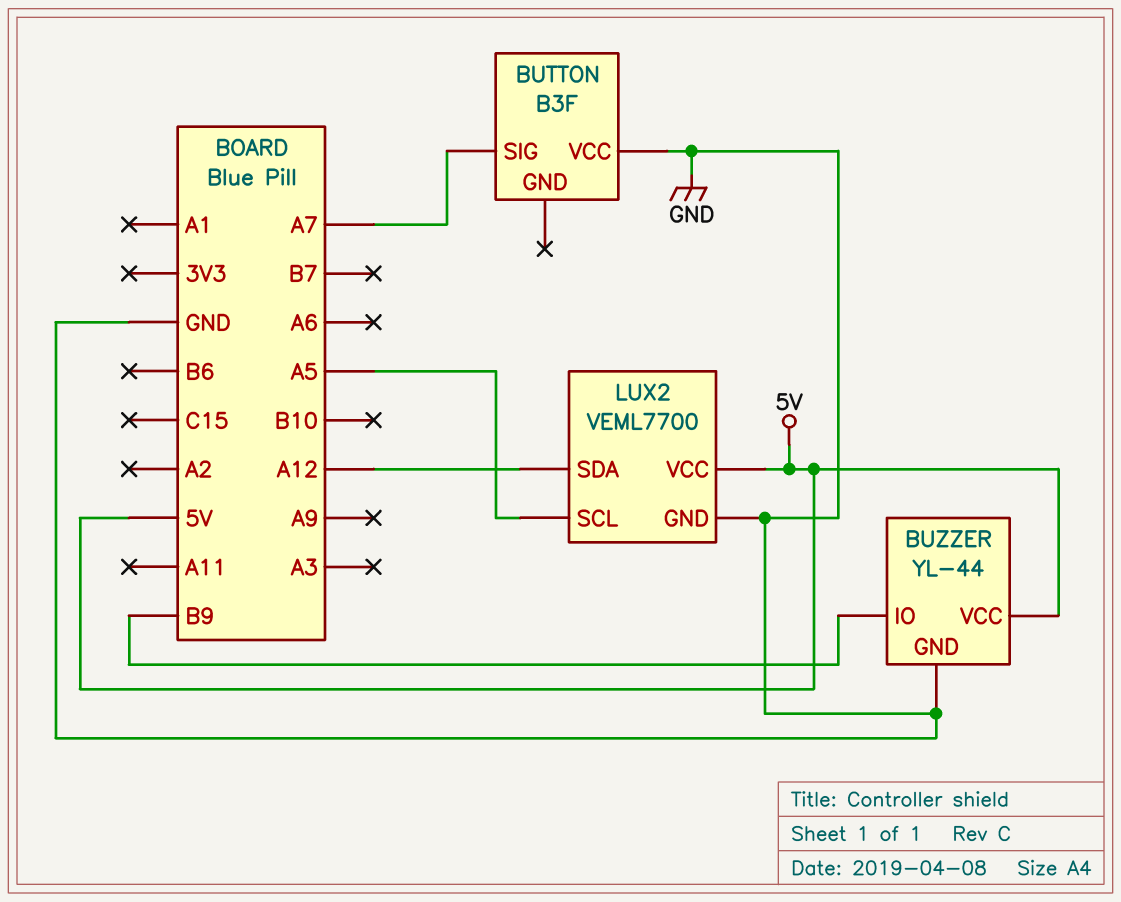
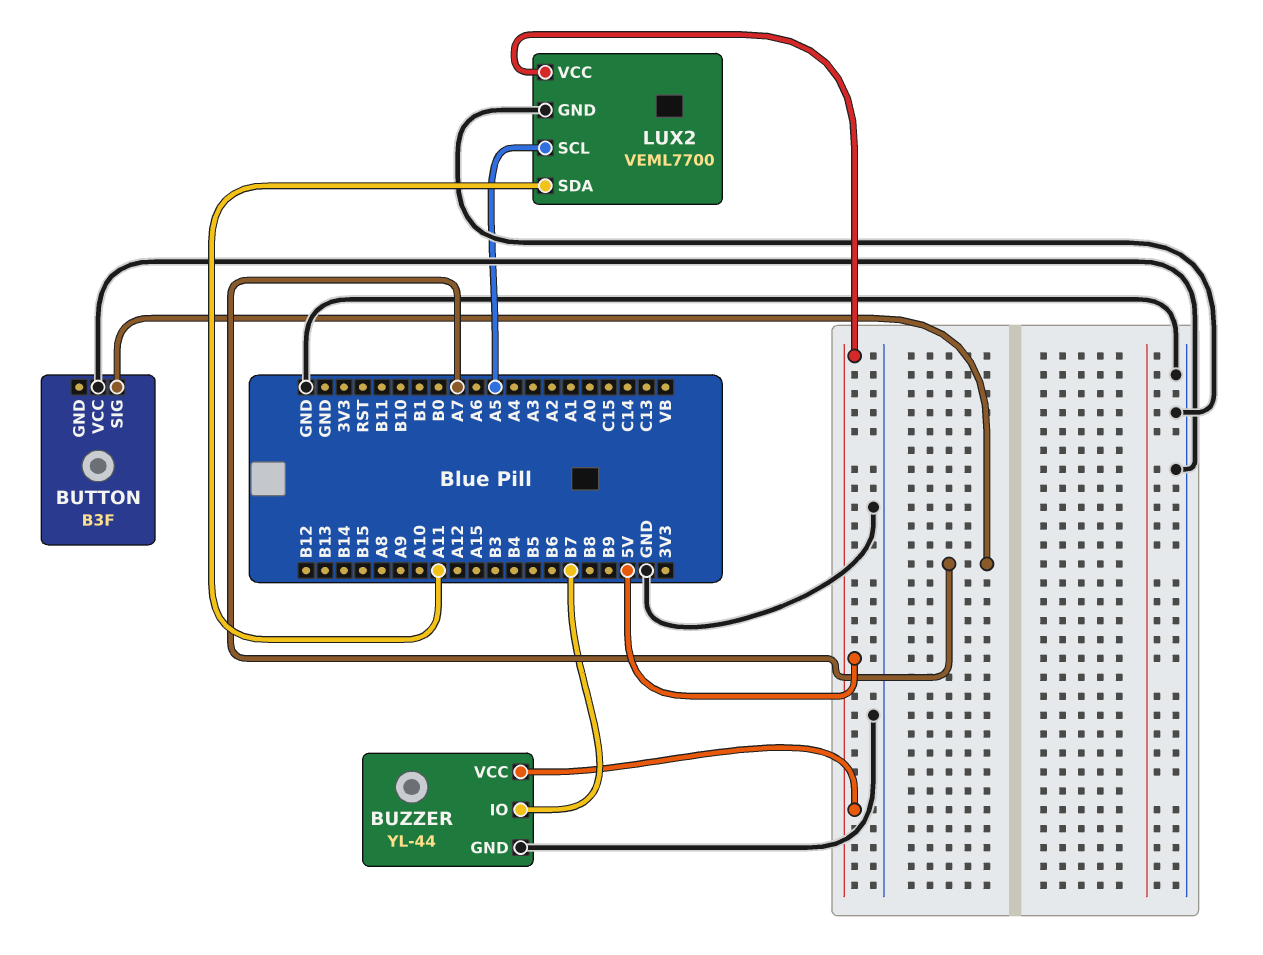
BUZZER pin IO: B9 -> B7
LUX2 pin SDA: A12 -> A11

